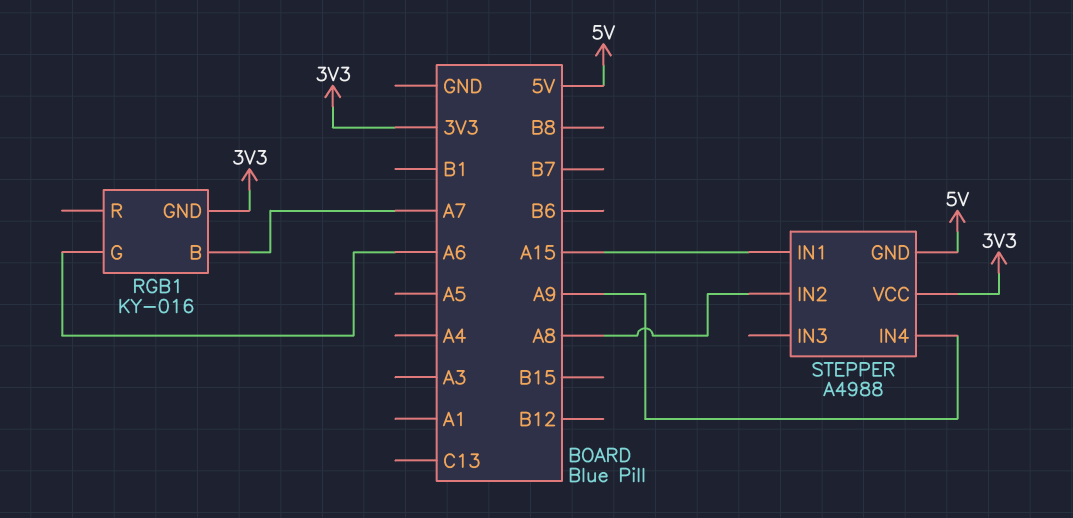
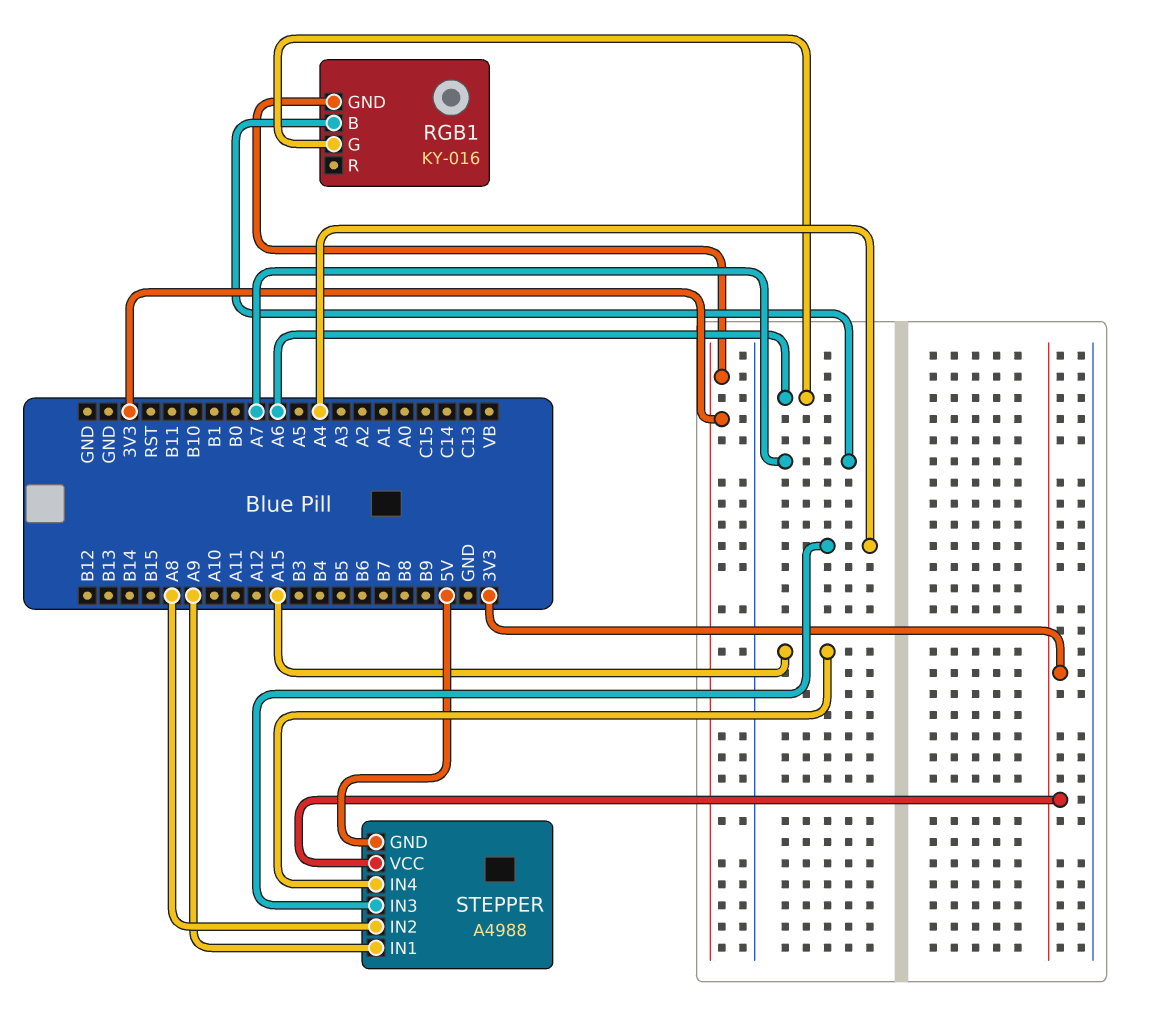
STEPPER pin IN1: A15 -> A9
STEPPER pin IN3: none -> A4
STEPPER pin IN4: A9 -> A15

